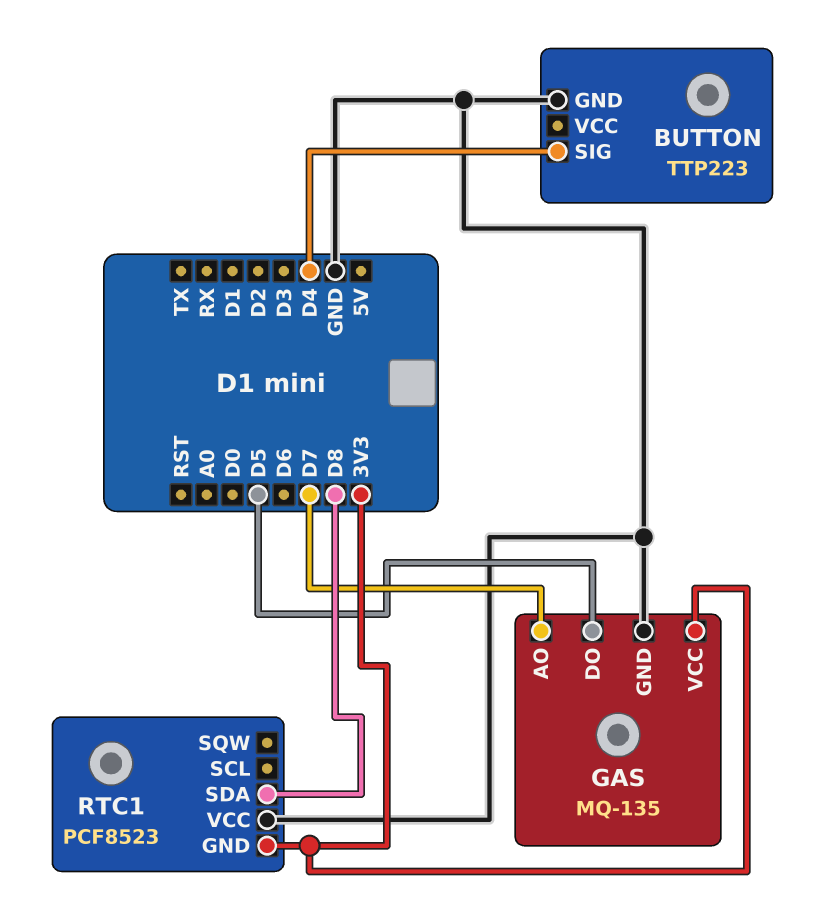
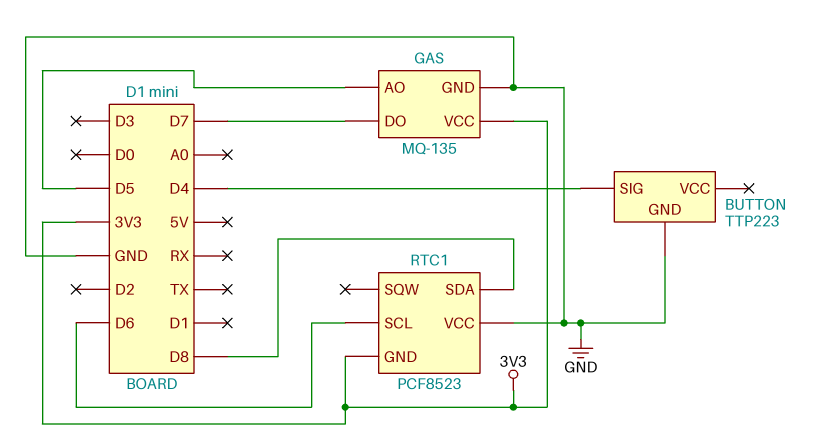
GAS pin AO: D7 -> D5
GAS pin DO: D5 -> D7
RTC1 pin SCL: none -> D6

